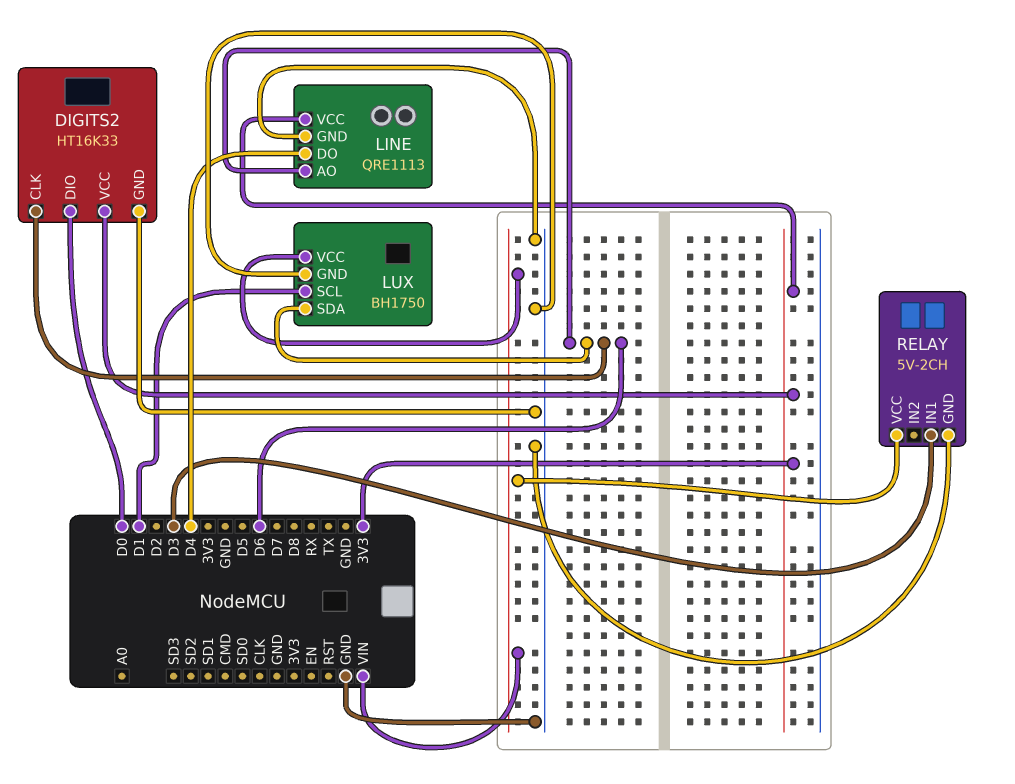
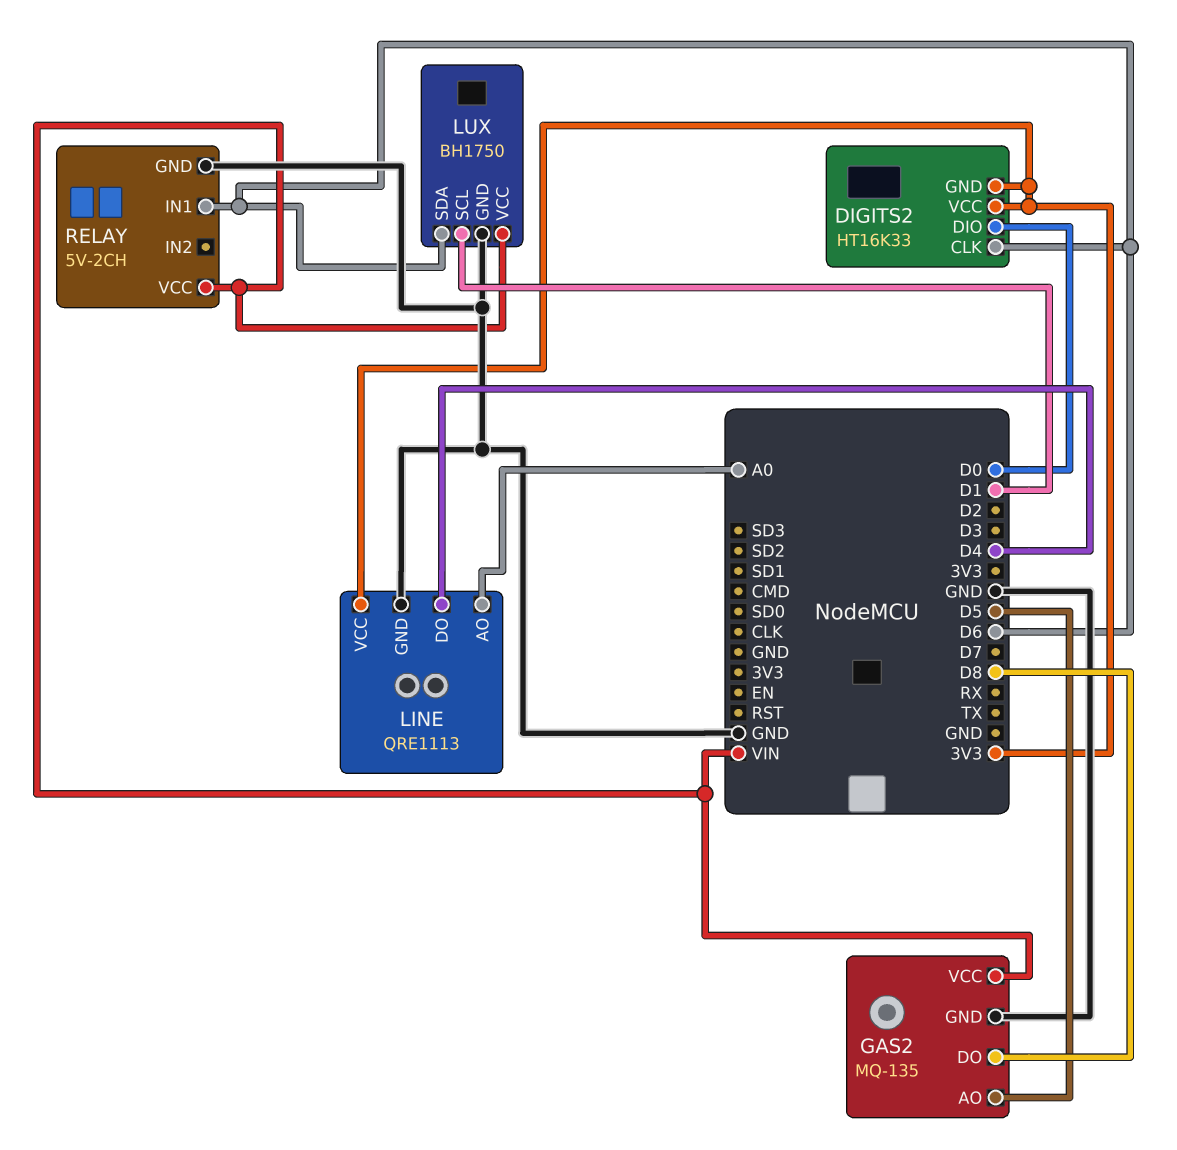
DIGITS2 pin GND: GND -> 3V3
GAS2: none -> MQ-135
GAS2 pin AO: none -> D5
GAS2 pin DO: none -> D8
GAS2 pin GND: none -> GND
GAS2 pin VCC: none -> VIN
LINE pin AO: D6 -> A0
RELAY pin IN1: D3 -> D6

